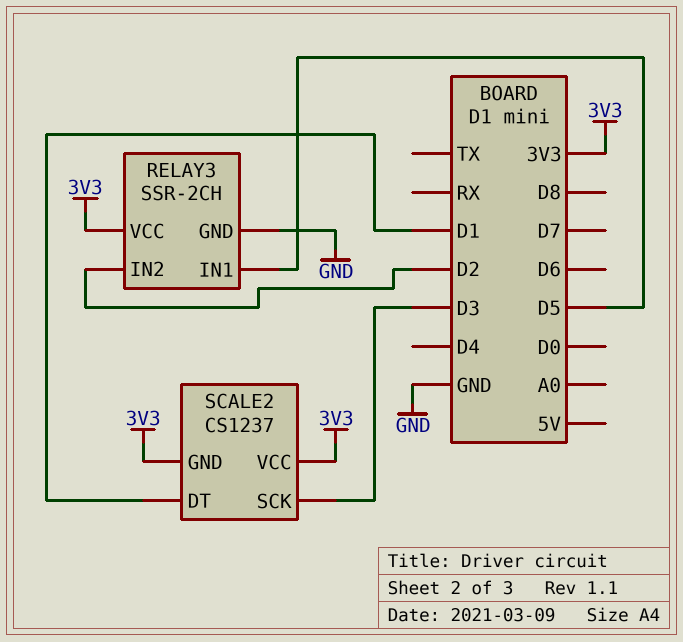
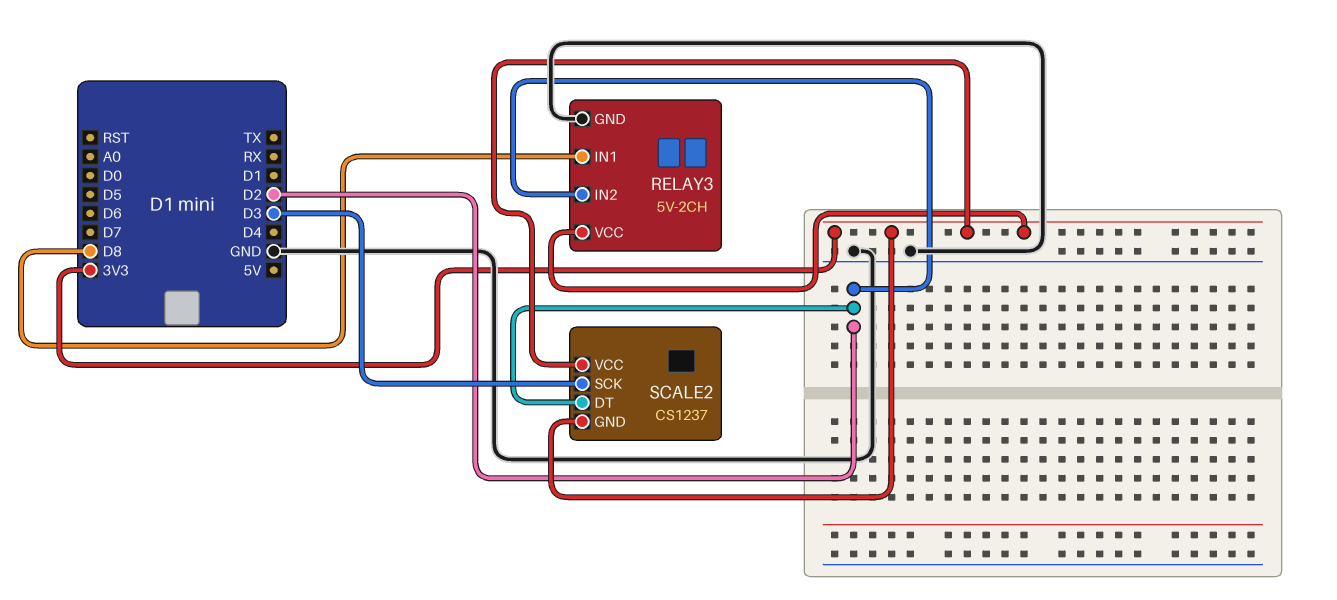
RELAY3: SSR-2CH -> 5V-2CH
RELAY3 pin IN1: D5 -> D8
SCALE2 pin DT: D1 -> D2

